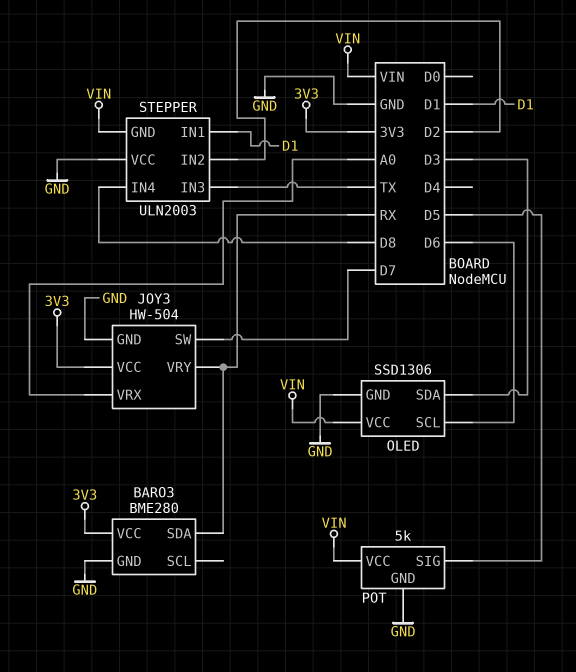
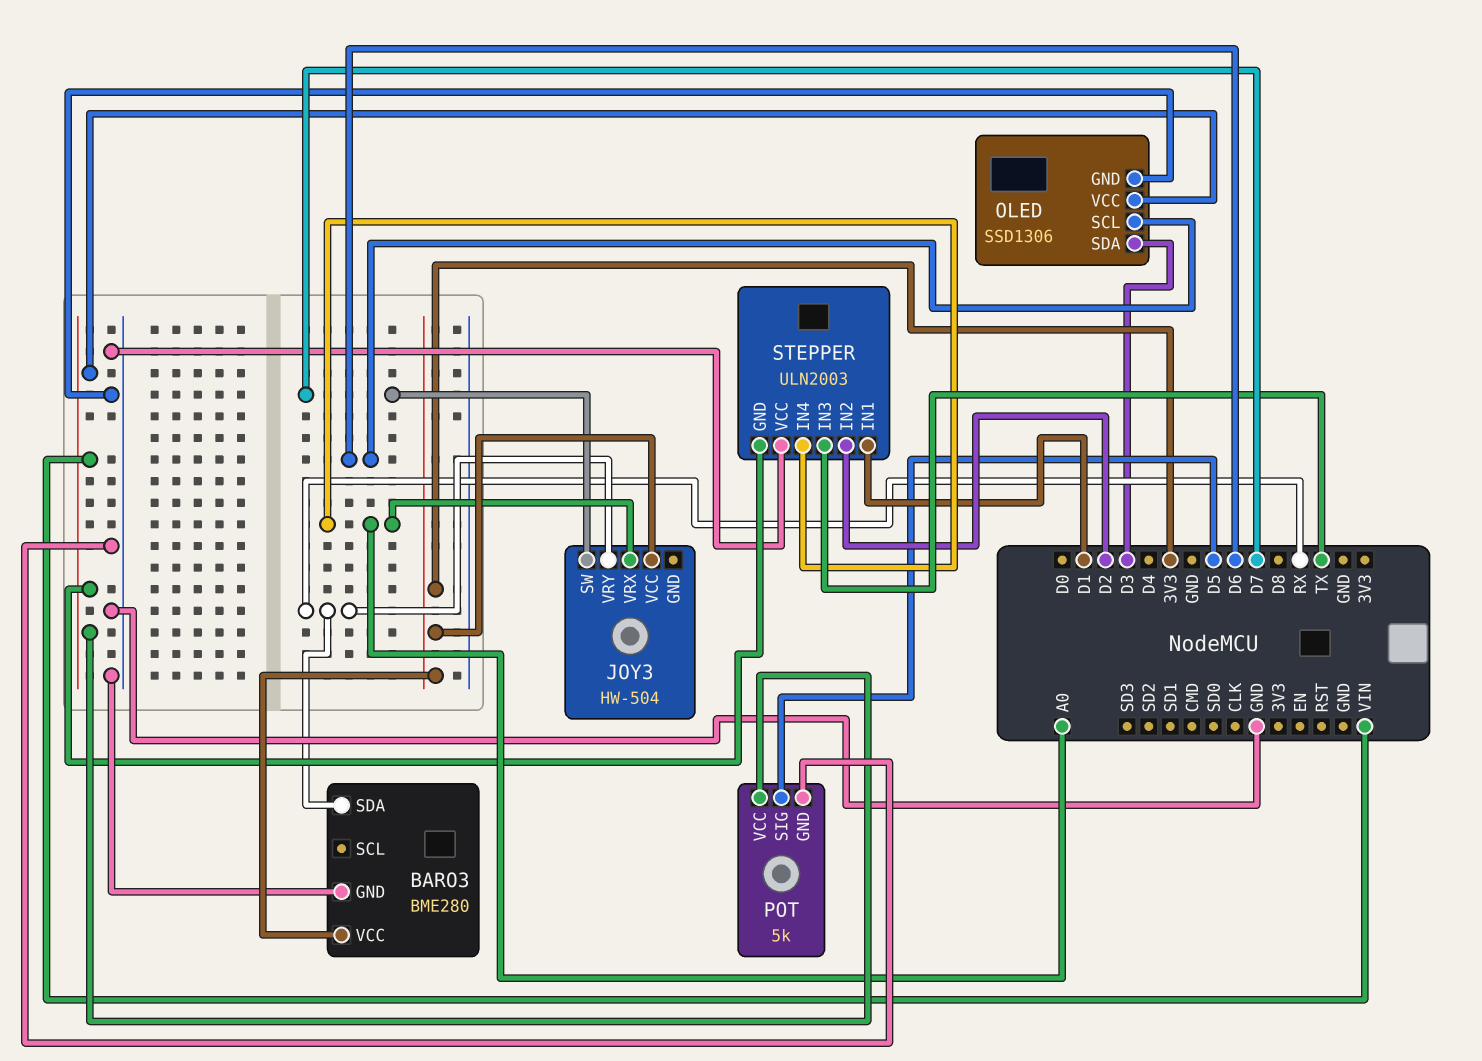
JOY3 pin GND: GND -> none
STEPPER pin IN4: D8 -> A0

